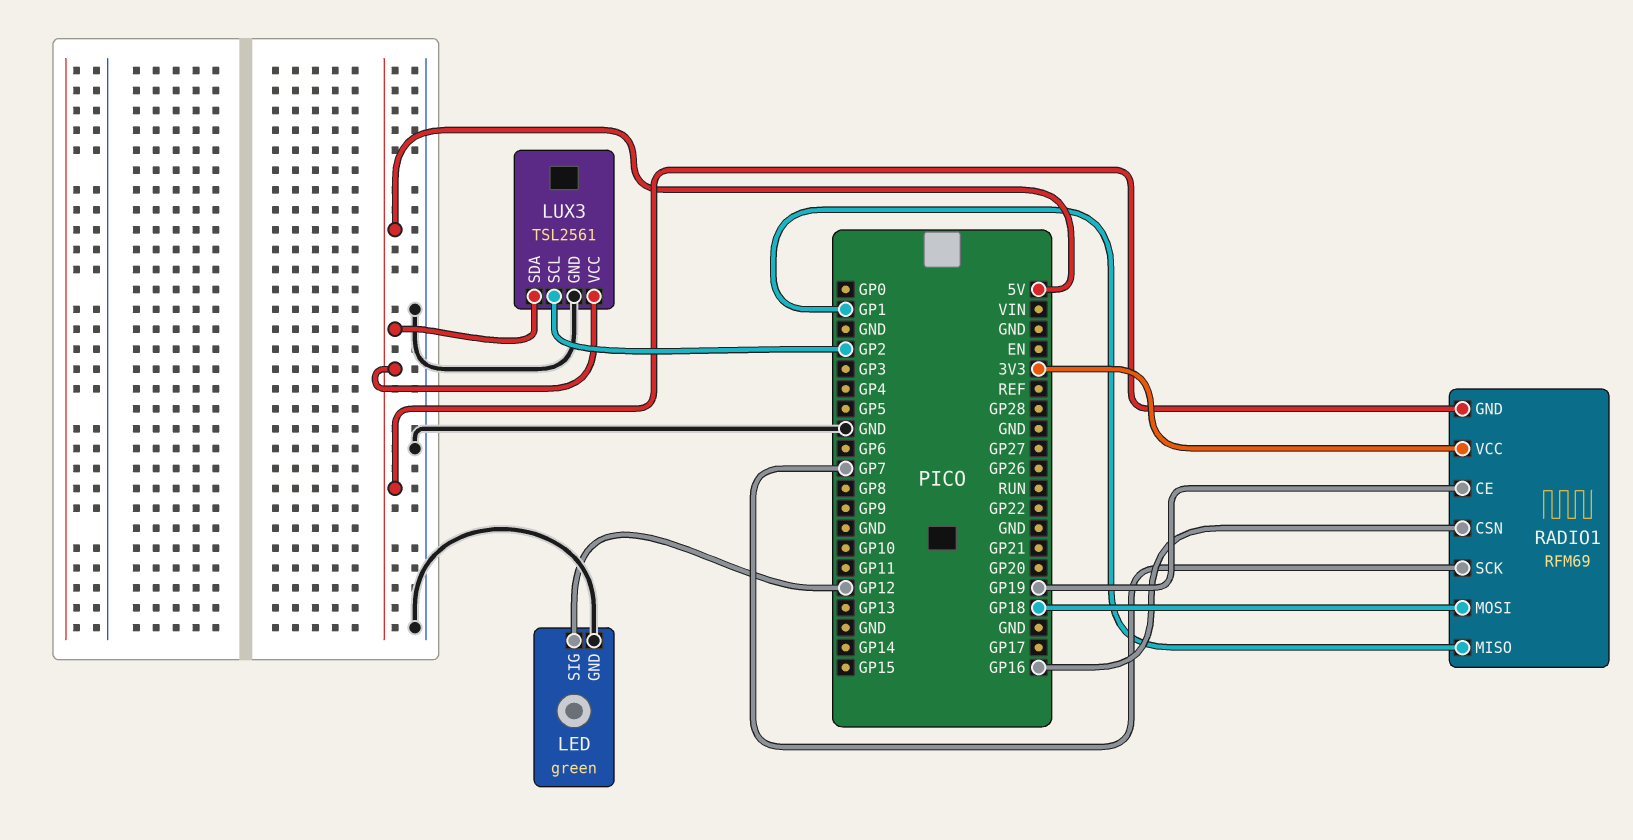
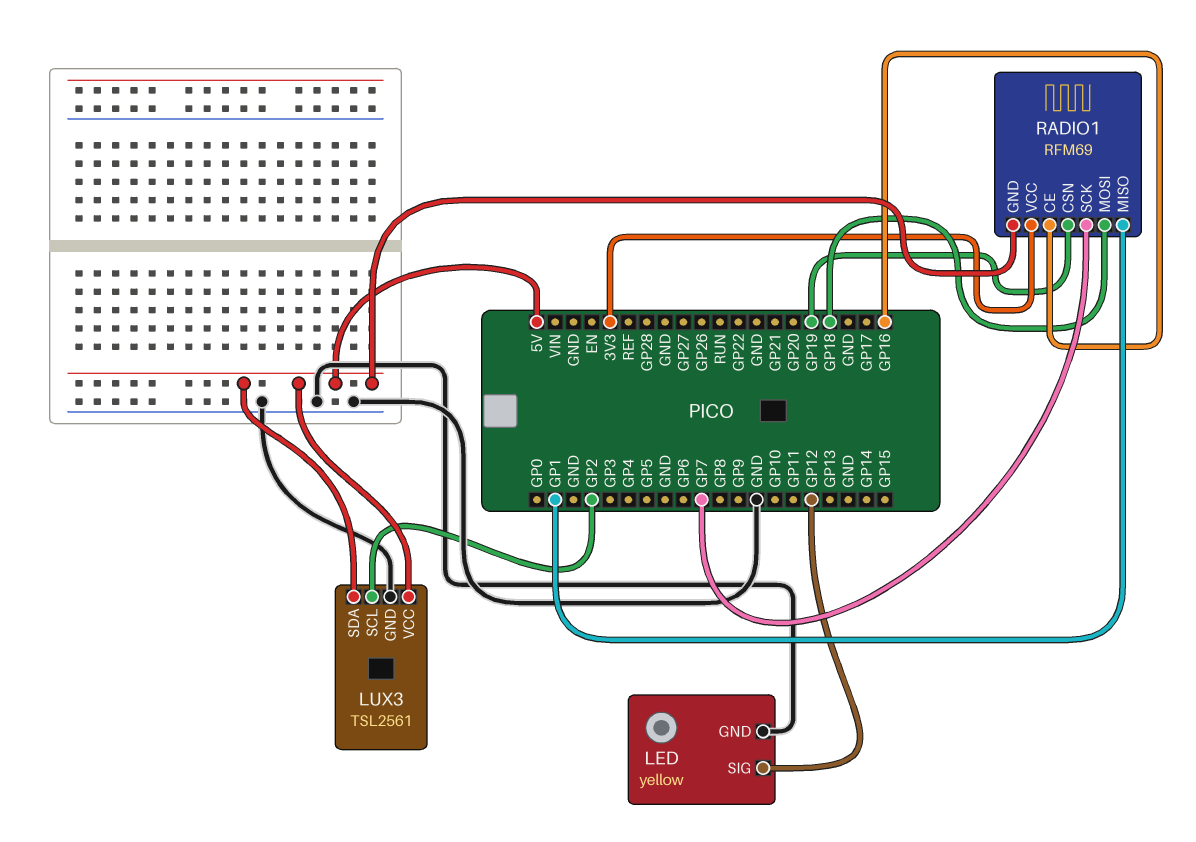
LED: green -> yellow
RADIO1 pin CE: GP19 -> GP16
RADIO1 pin CSN: GP16 -> GP19

